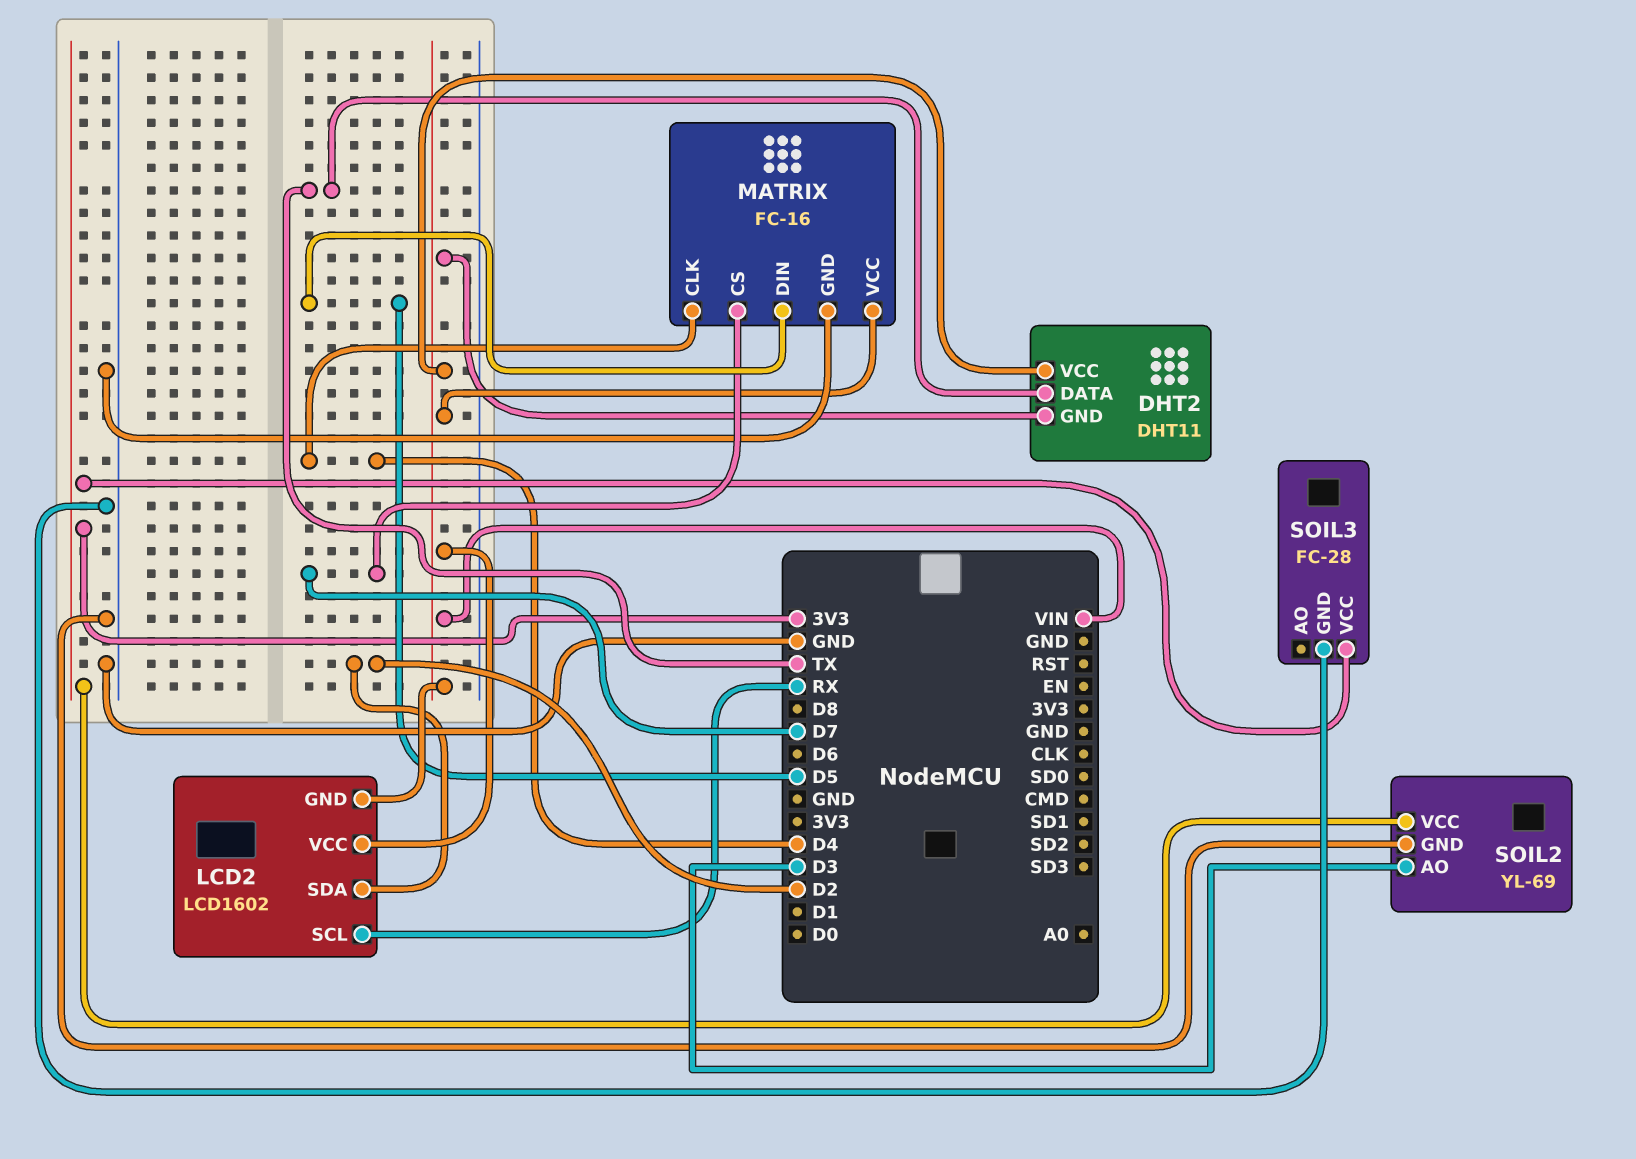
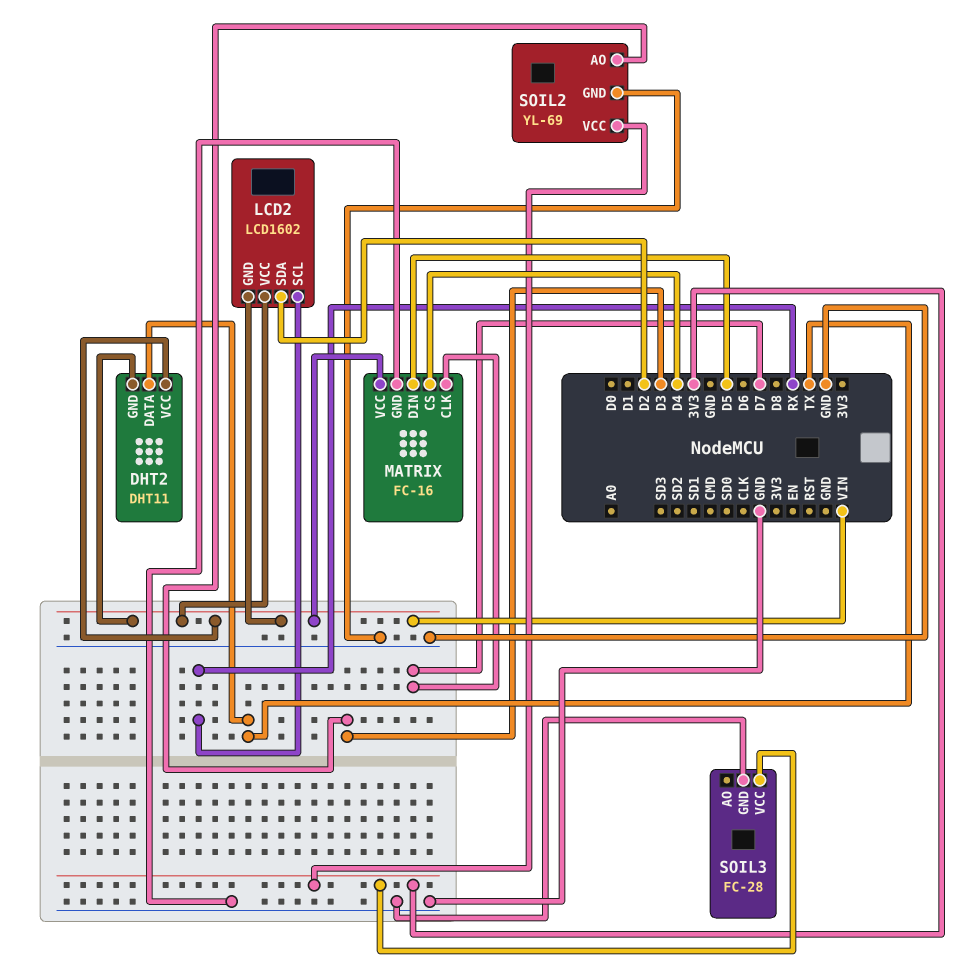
MATRIX pin CLK: D4 -> D7
MATRIX pin CS: D7 -> D4

